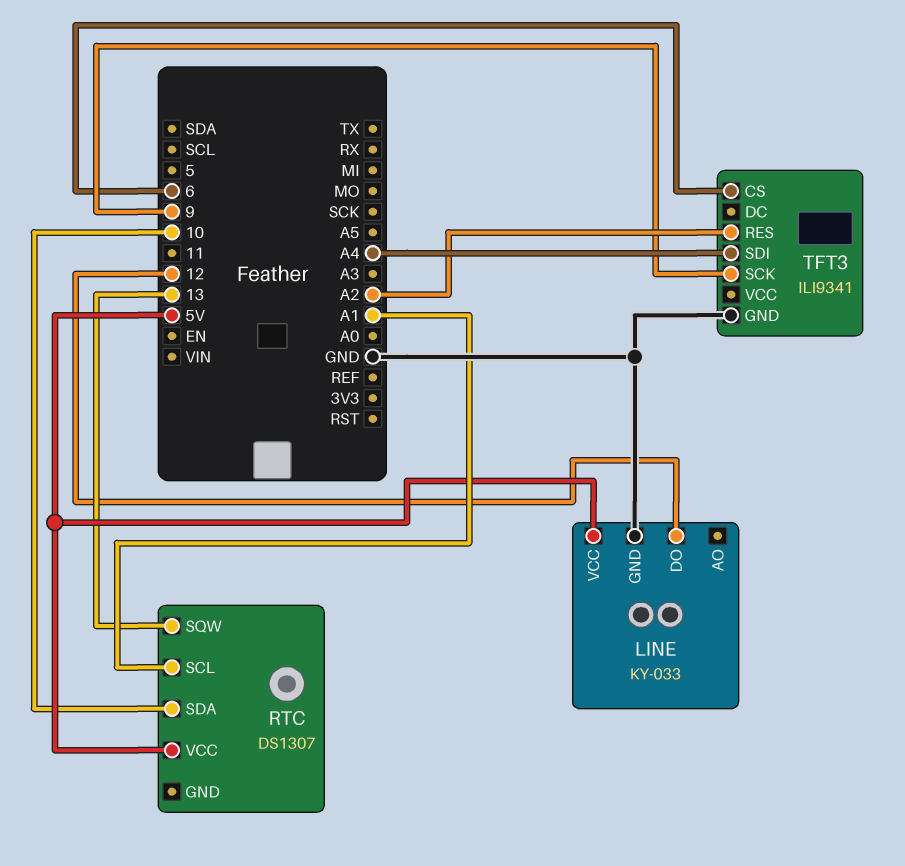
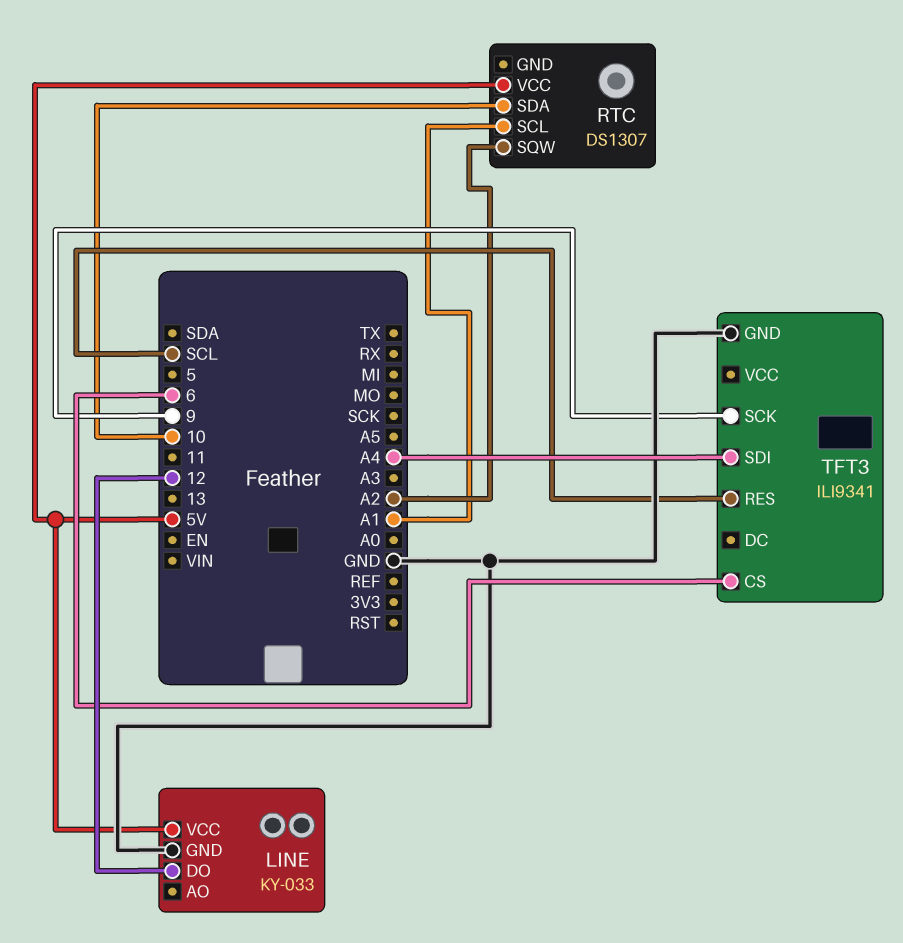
RTC pin SQW: 13 -> A2
TFT3 pin RES: A2 -> SCL

